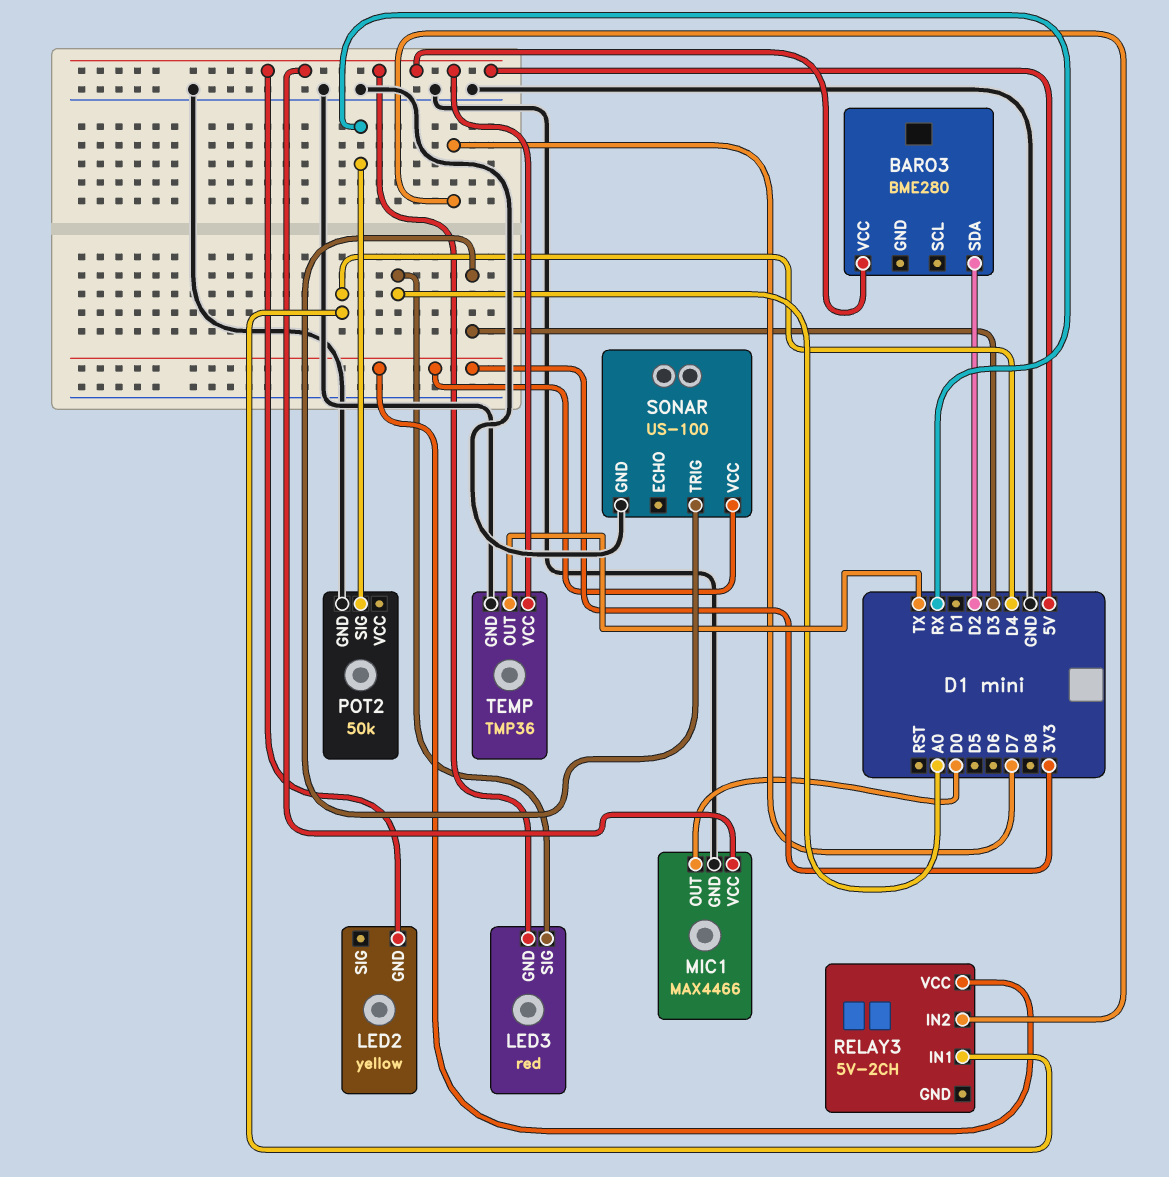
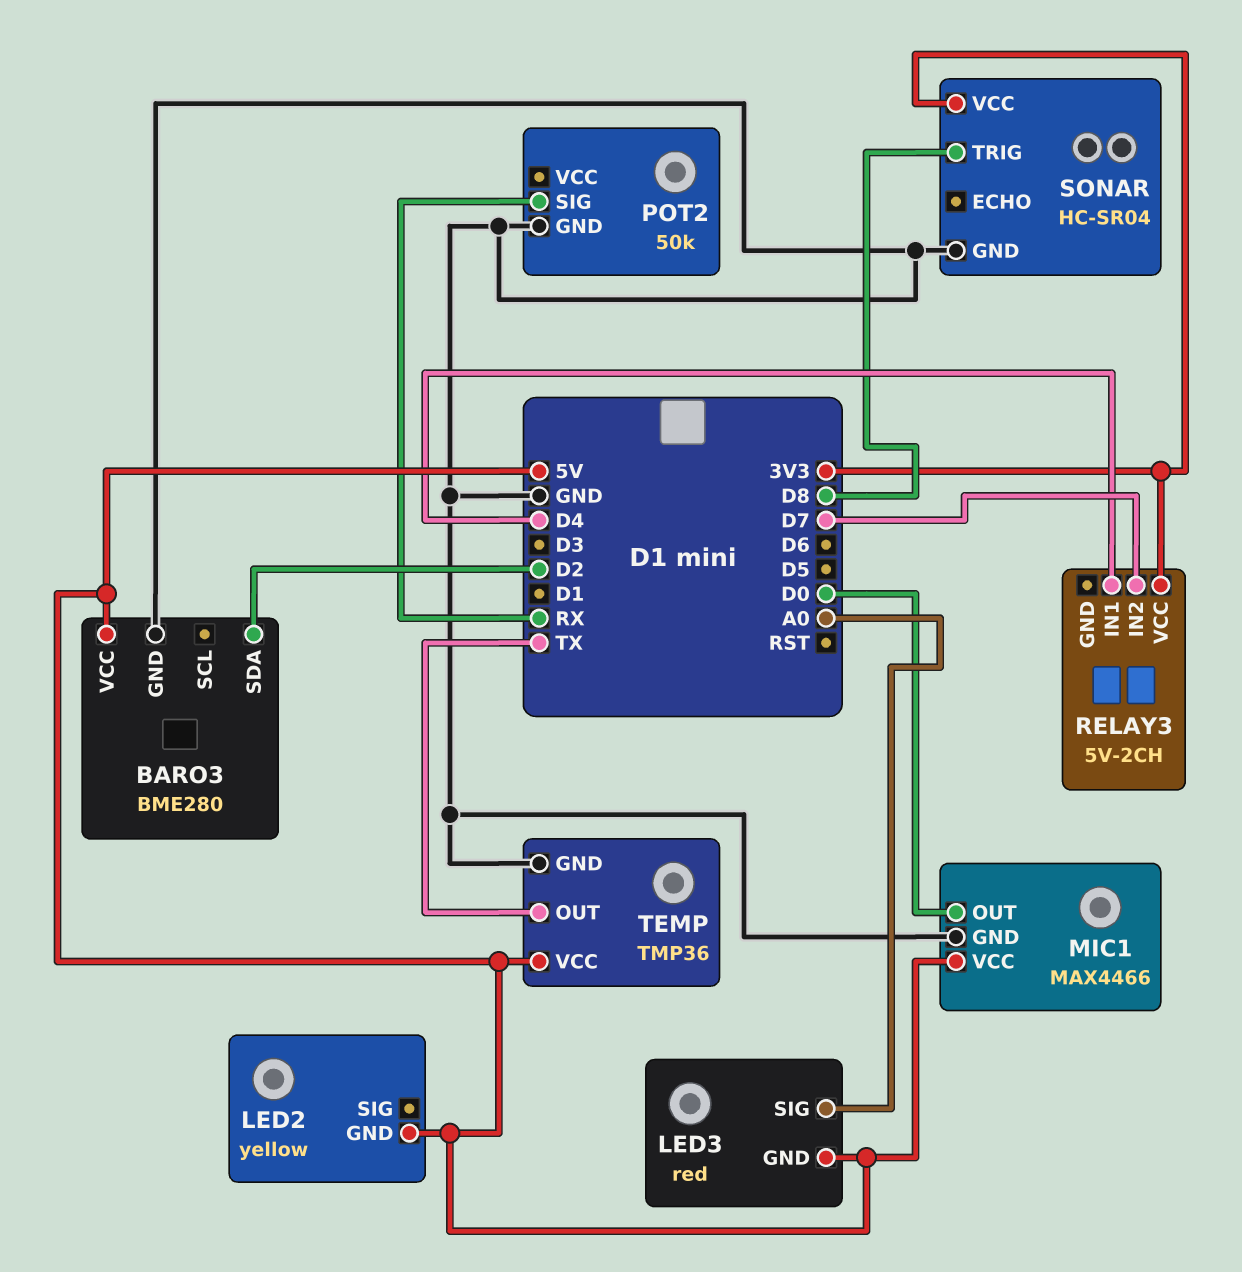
BARO3 pin GND: none -> GND
SONAR: US-100 -> HC-SR04
SONAR pin TRIG: D3 -> D8

